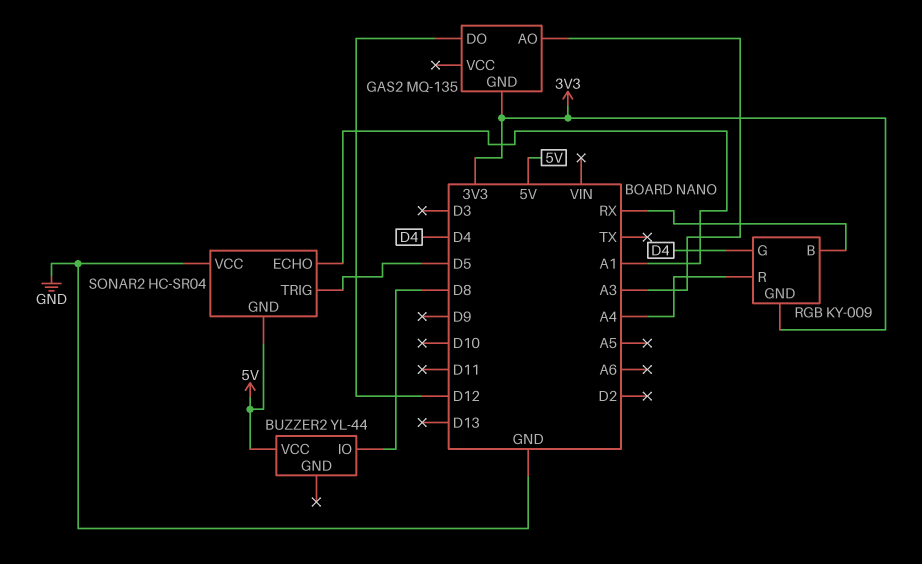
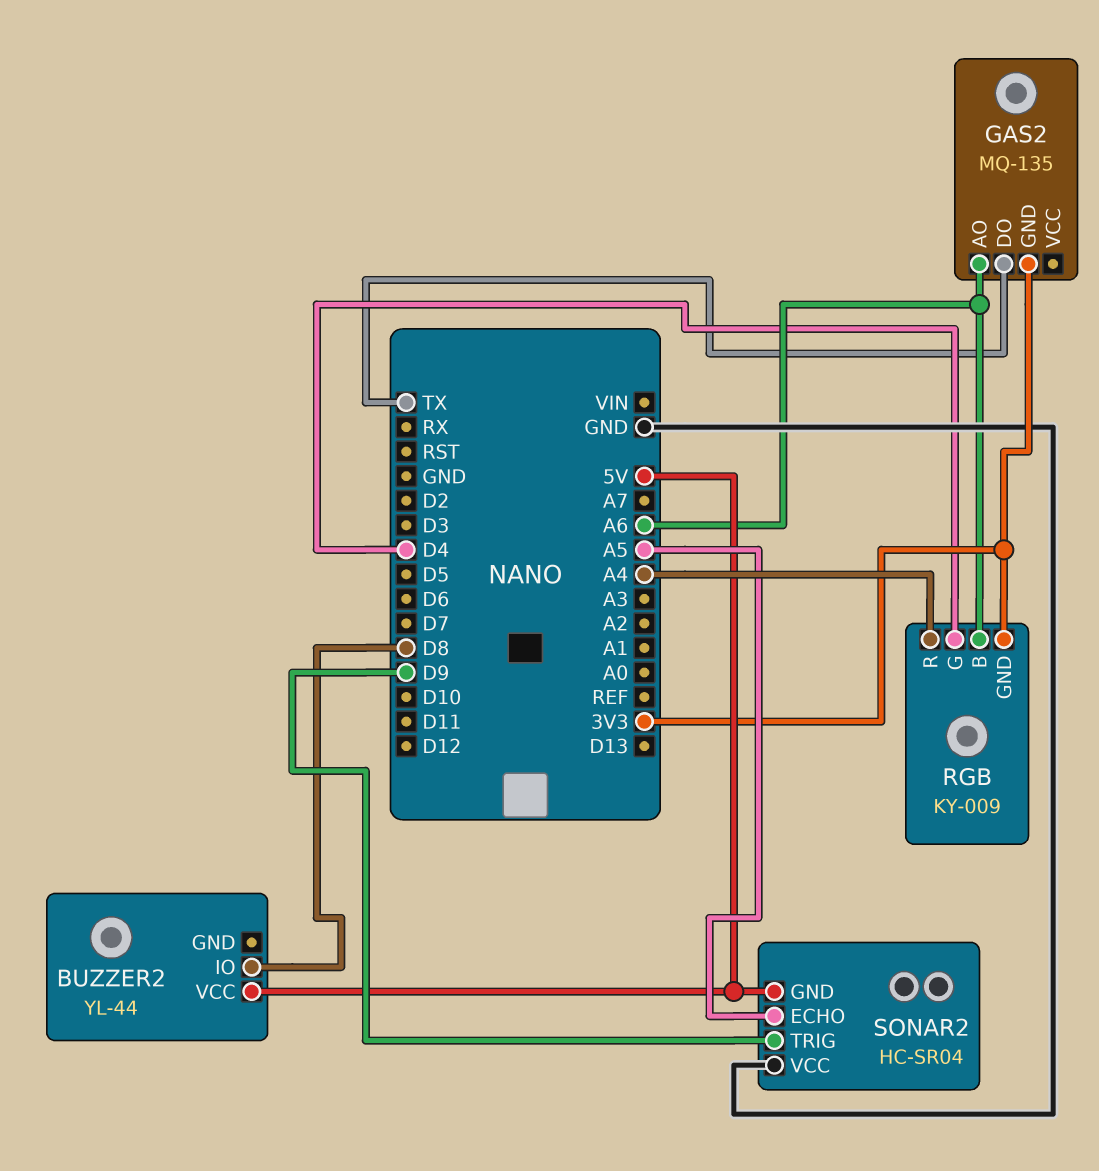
GAS2 pin AO: A3 -> A6
GAS2 pin DO: D12 -> TX
RGB pin B: RX -> A6
SONAR2 pin ECHO: A1 -> A5
SONAR2 pin TRIG: D5 -> D9

